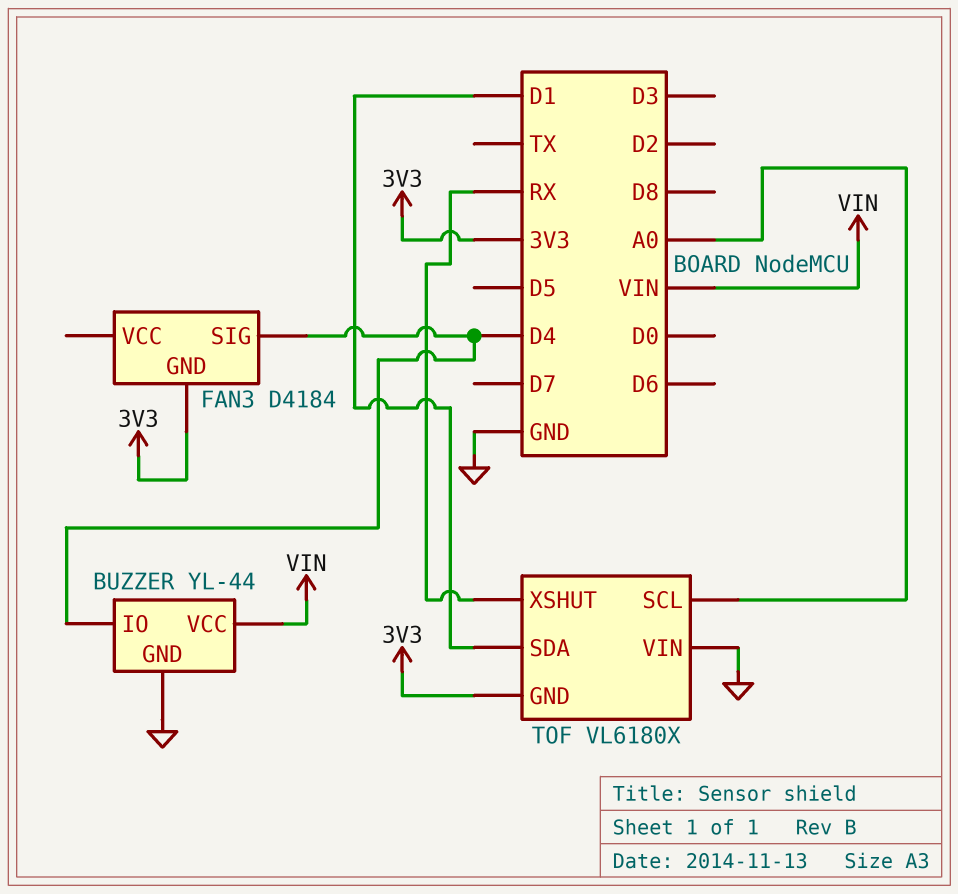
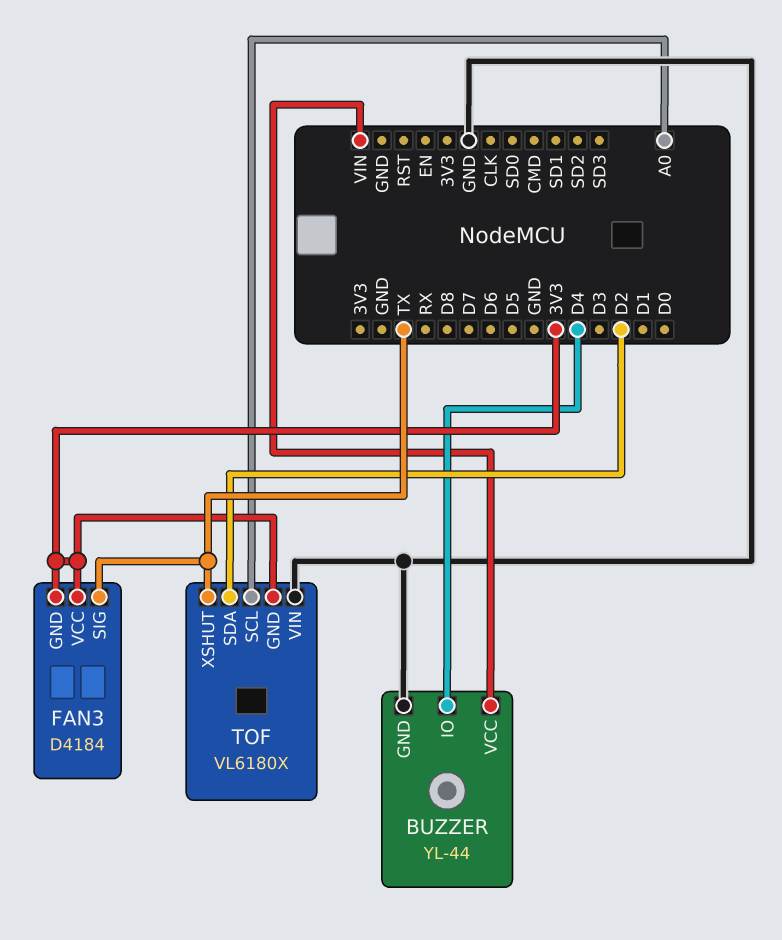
FAN3 pin SIG: D4 -> TX
FAN3 pin VCC: none -> 3V3
TOF pin SDA: D1 -> D2
TOF pin XSHUT: RX -> TX

